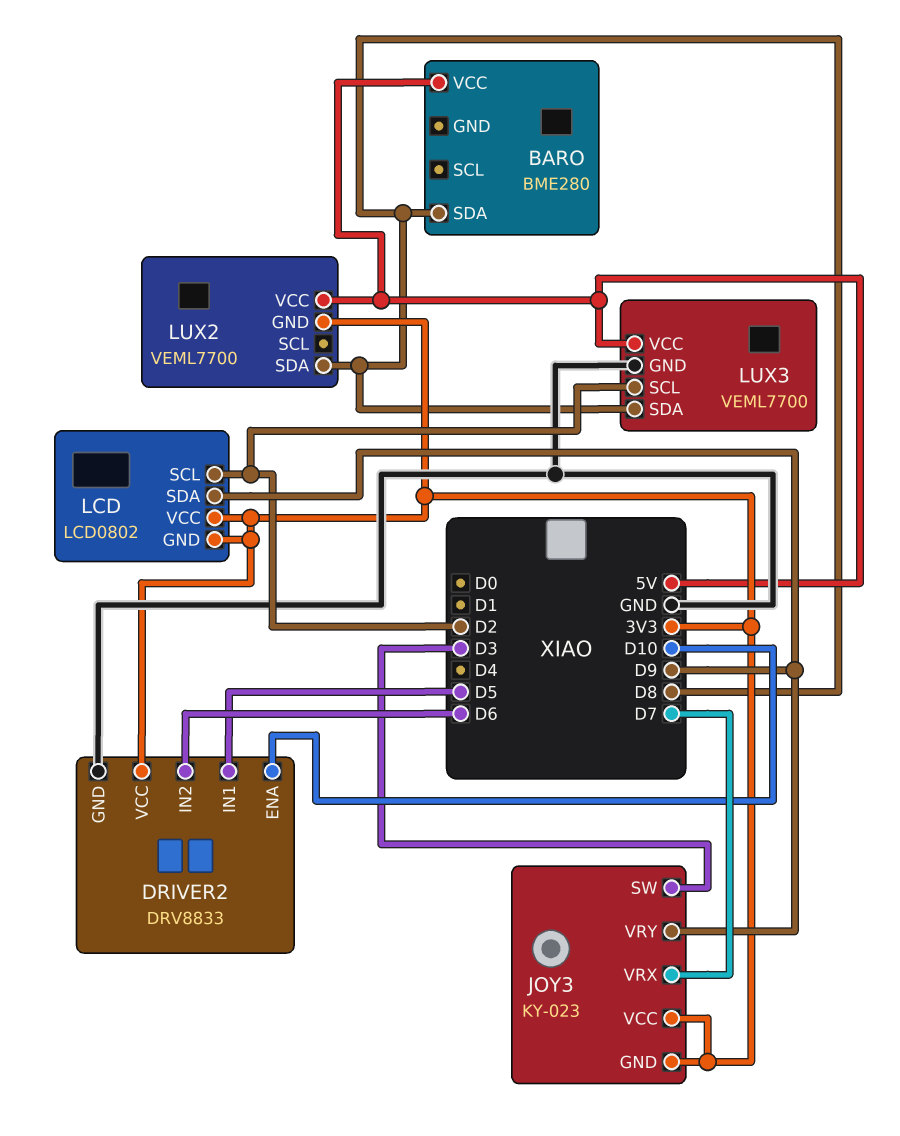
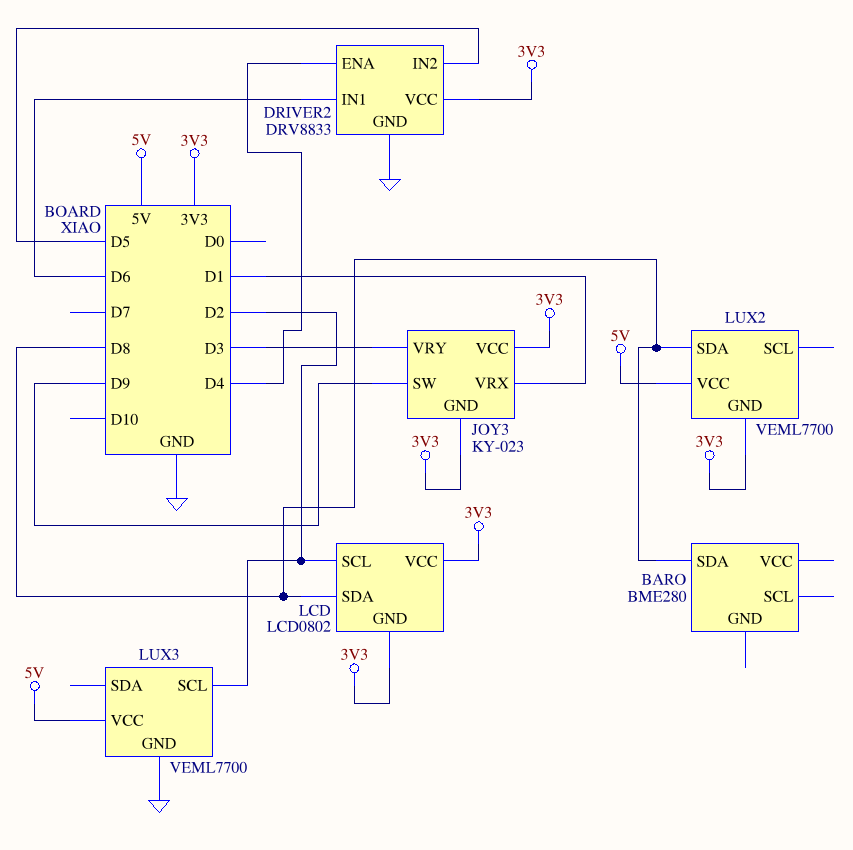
BARO pin VCC: 5V -> none
DRIVER2 pin ENA: D10 -> D4
DRIVER2 pin IN1: D5 -> D6
DRIVER2 pin IN2: D6 -> D5
JOY3 pin SW: D3 -> D9
JOY3 pin VRX: D7 -> D1
JOY3 pin VRY: D9 -> D3
LCD pin SDA: D9 -> D8
LUX3 pin SDA: D8 -> none

